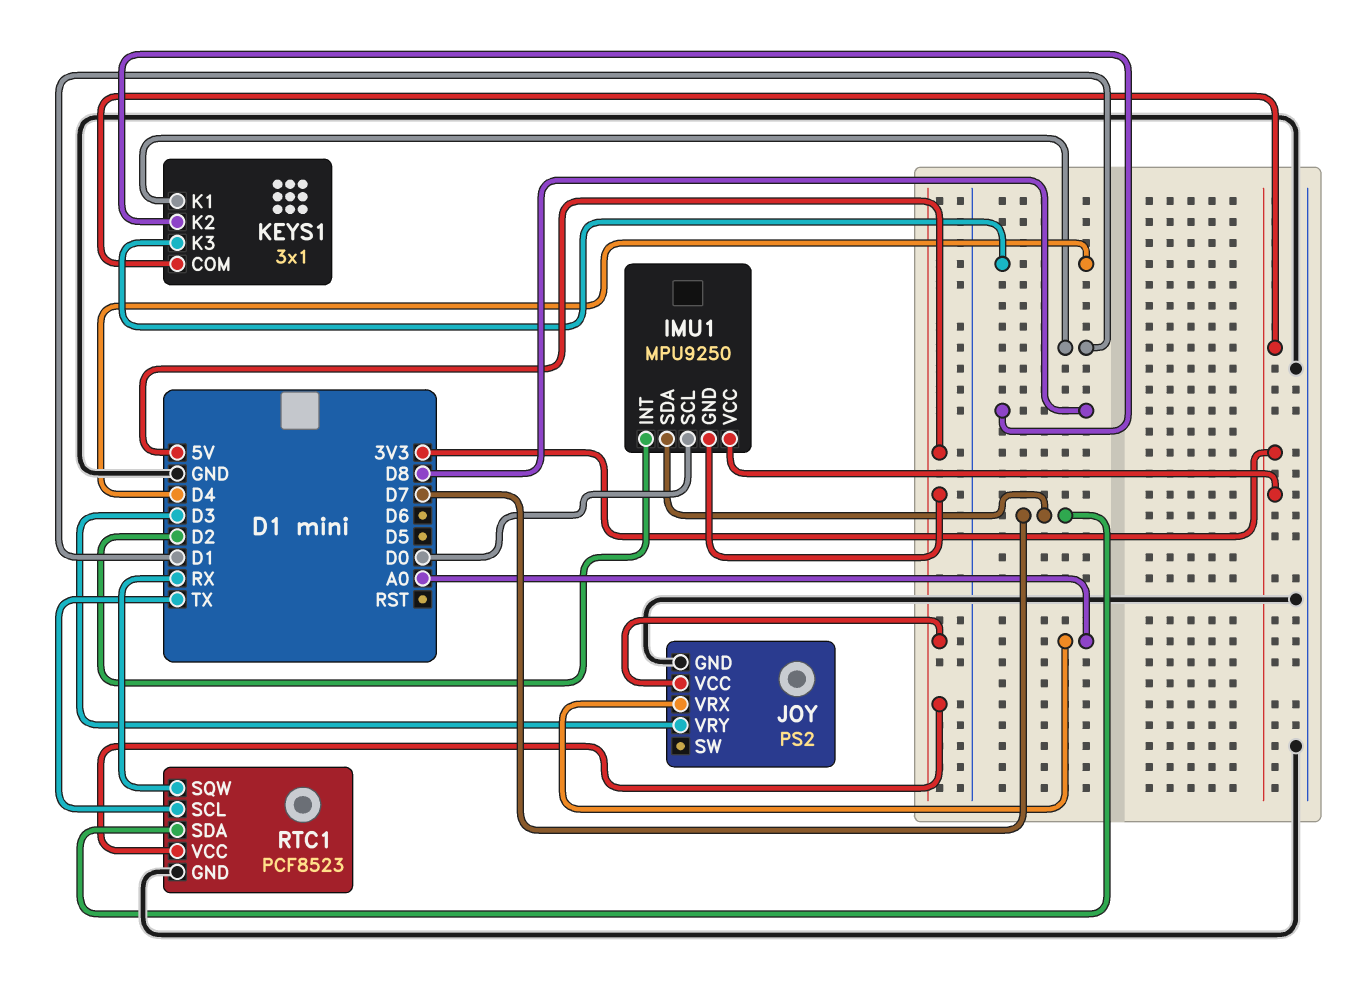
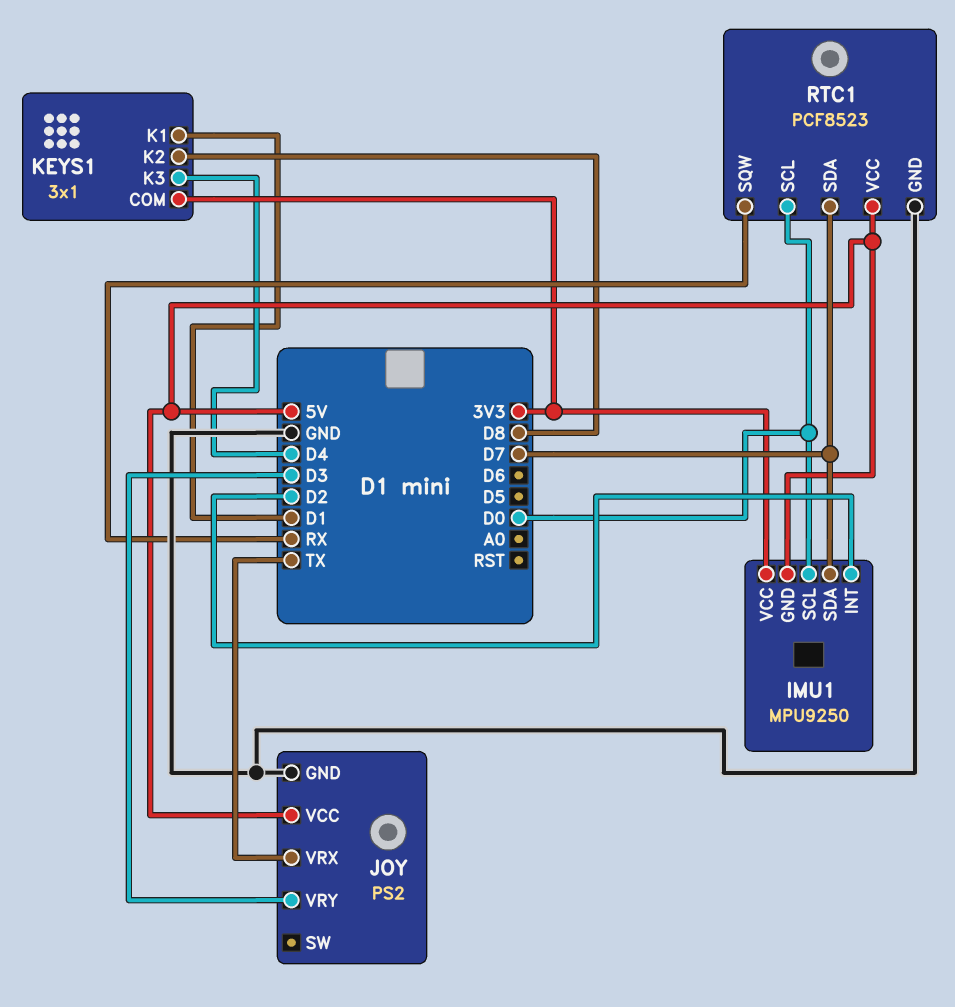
JOY pin VRX: A0 -> TX
RTC1 pin SCL: TX -> D0

